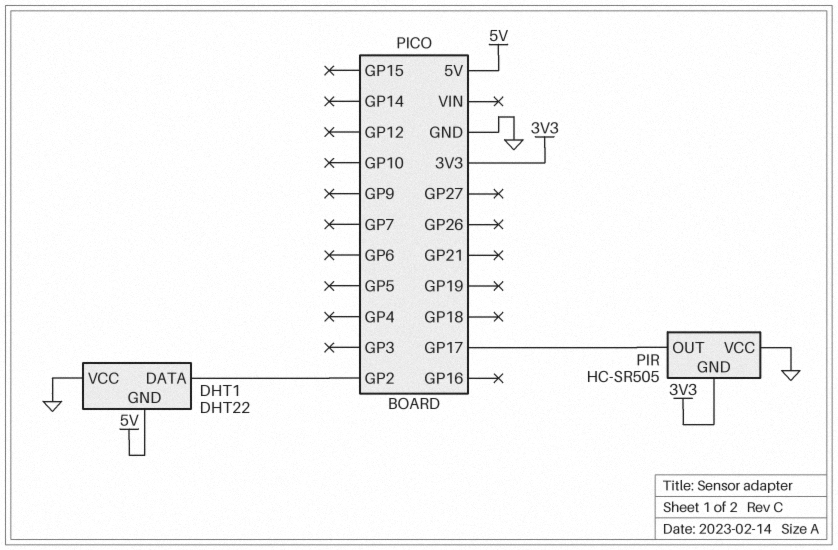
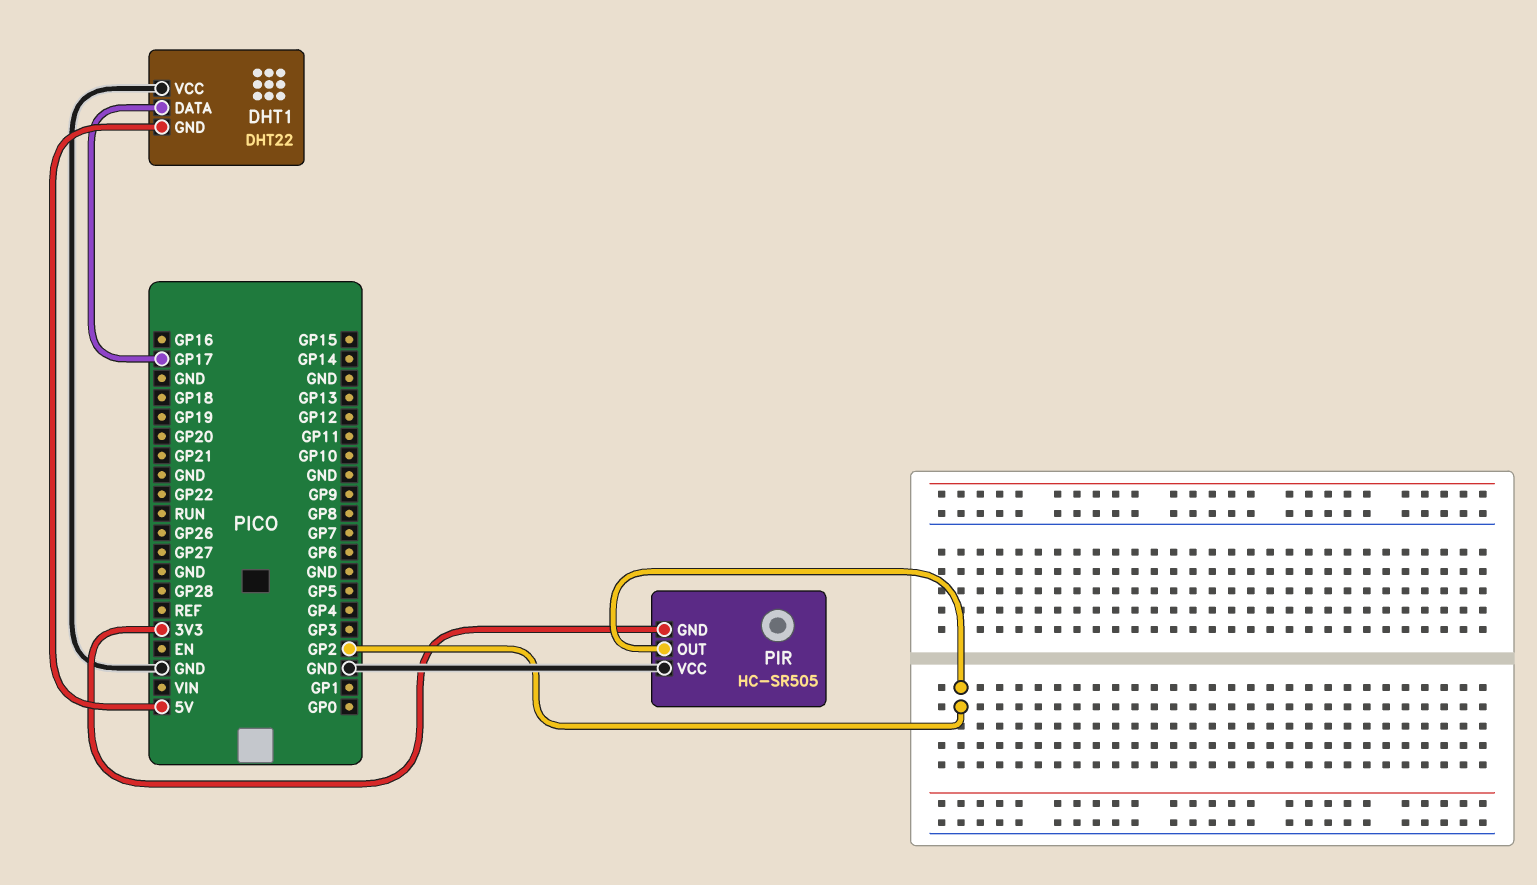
DHT1 pin DATA: GP2 -> GP17
PIR pin OUT: GP17 -> GP2

